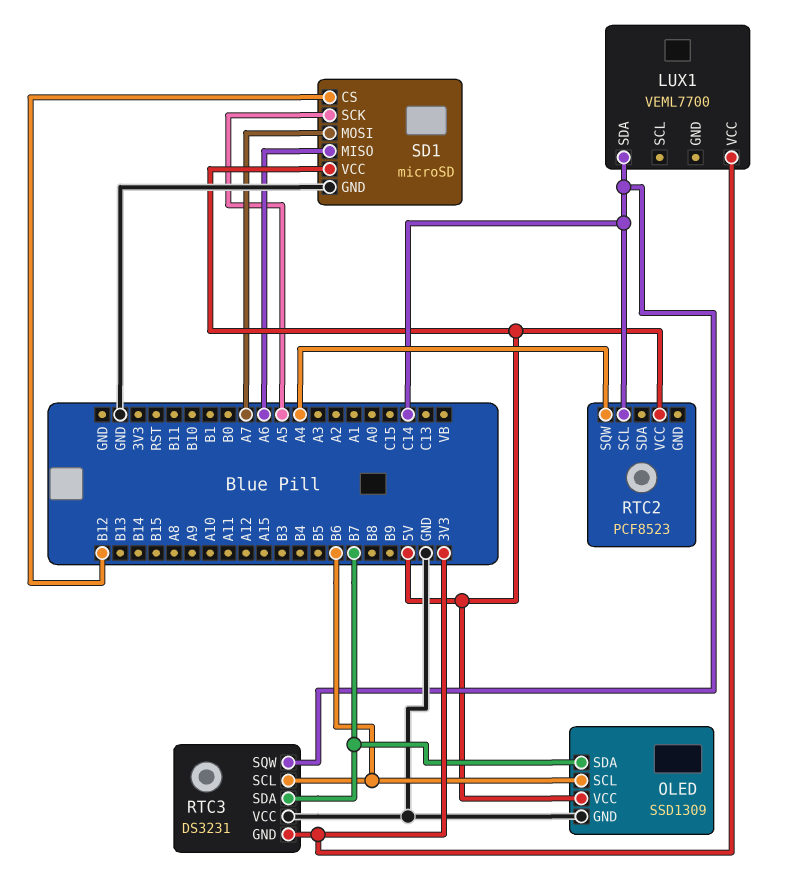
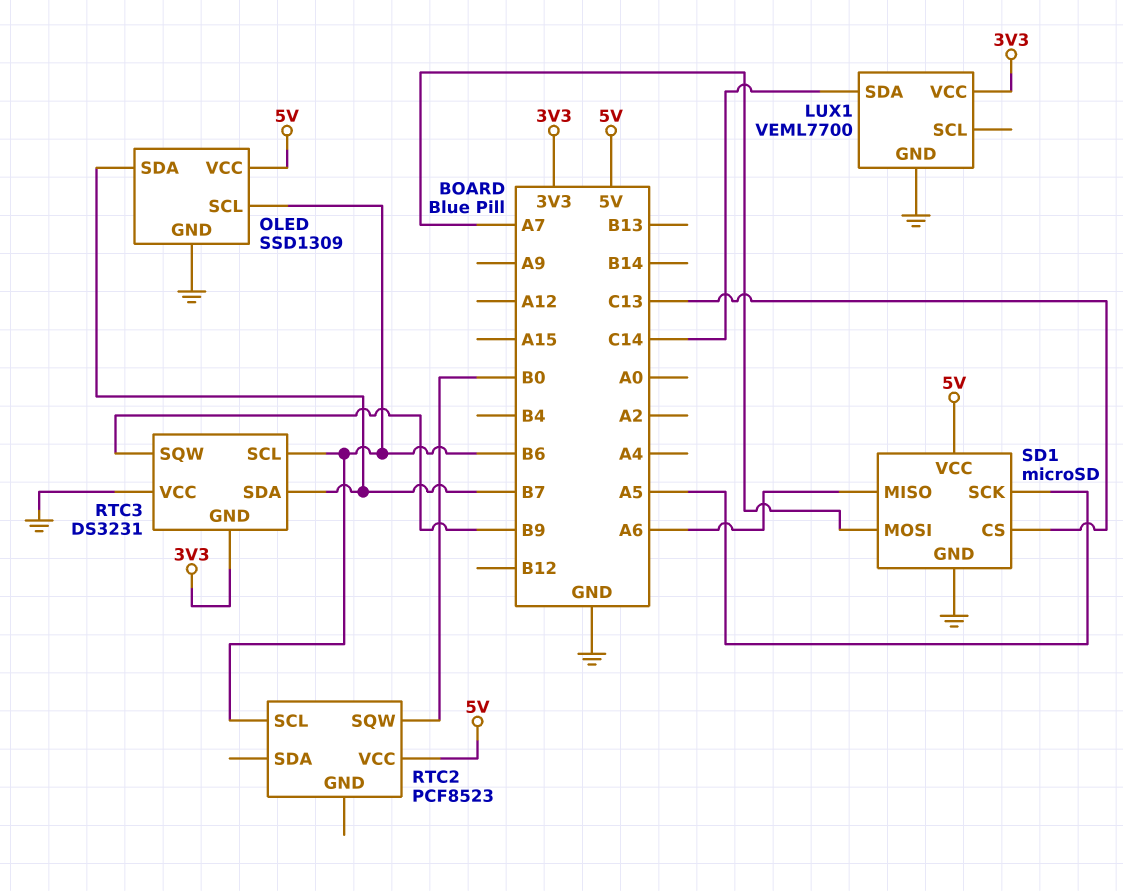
LUX1 pin GND: none -> GND
RTC2 pin SCL: C14 -> B6
RTC2 pin SQW: A4 -> B0
RTC3 pin SQW: C14 -> B9
SD1 pin CS: B12 -> C13

